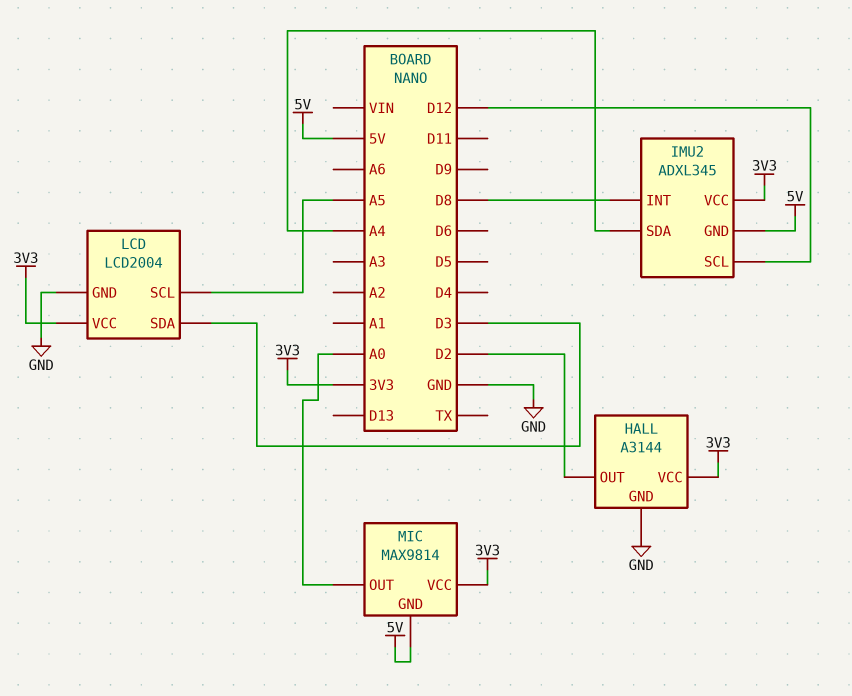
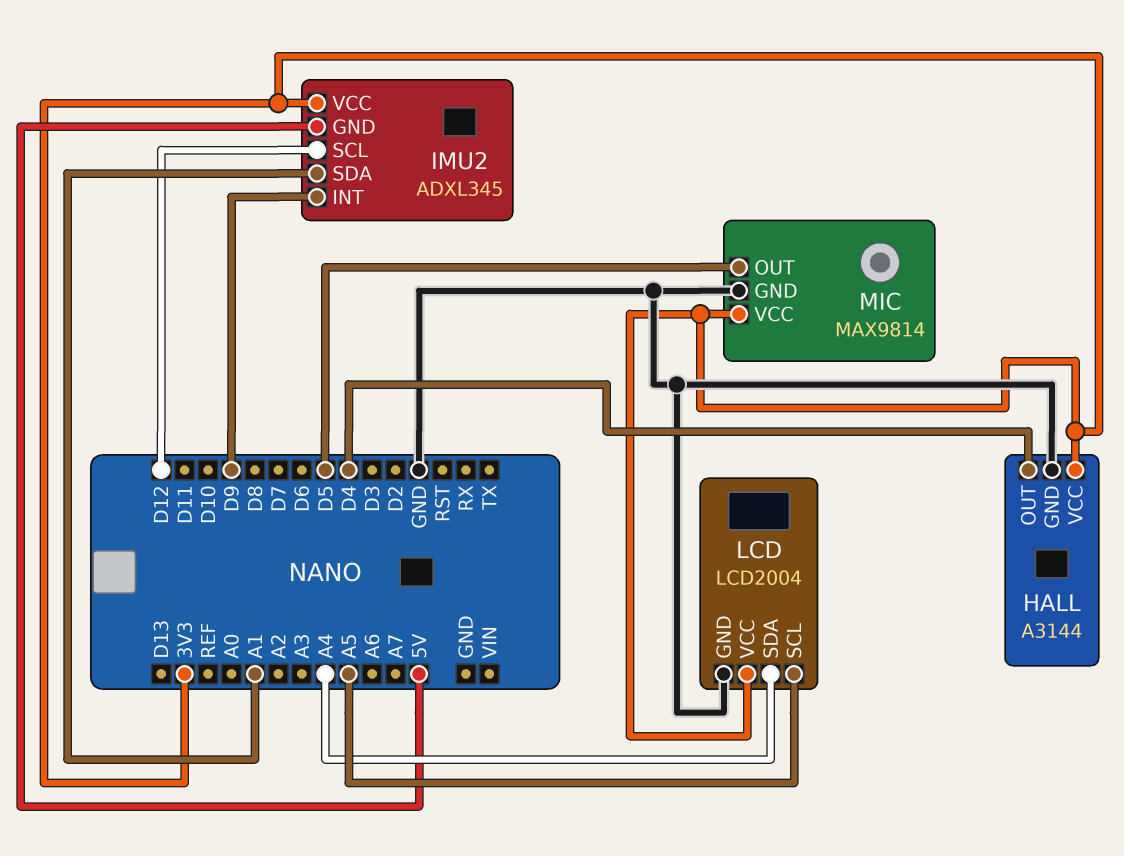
HALL pin OUT: D2 -> D4
IMU2 pin INT: D8 -> D9
IMU2 pin SDA: A4 -> A1
LCD pin SDA: D3 -> A4
MIC pin GND: 5V -> GND
MIC pin OUT: A0 -> D5

